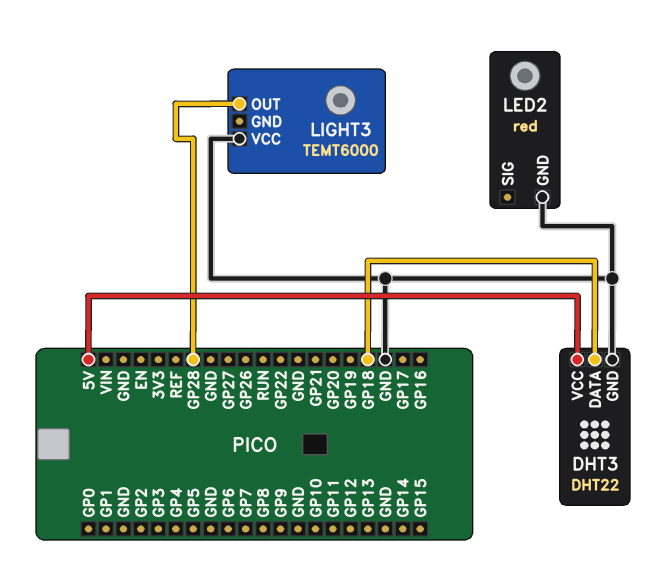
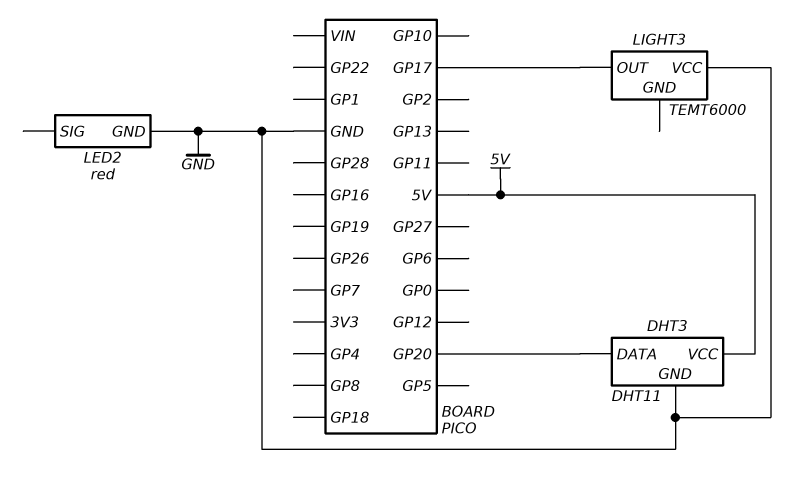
DHT3: DHT22 -> DHT11
DHT3 pin DATA: GP18 -> GP20
LIGHT3 pin OUT: GP28 -> GP17

